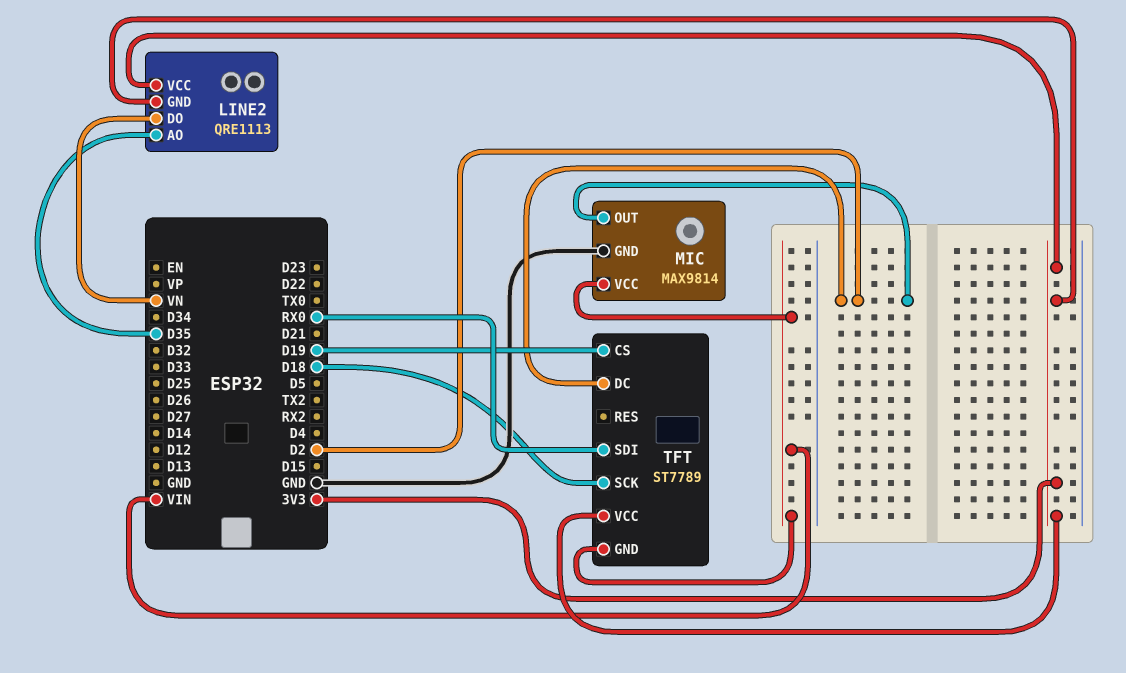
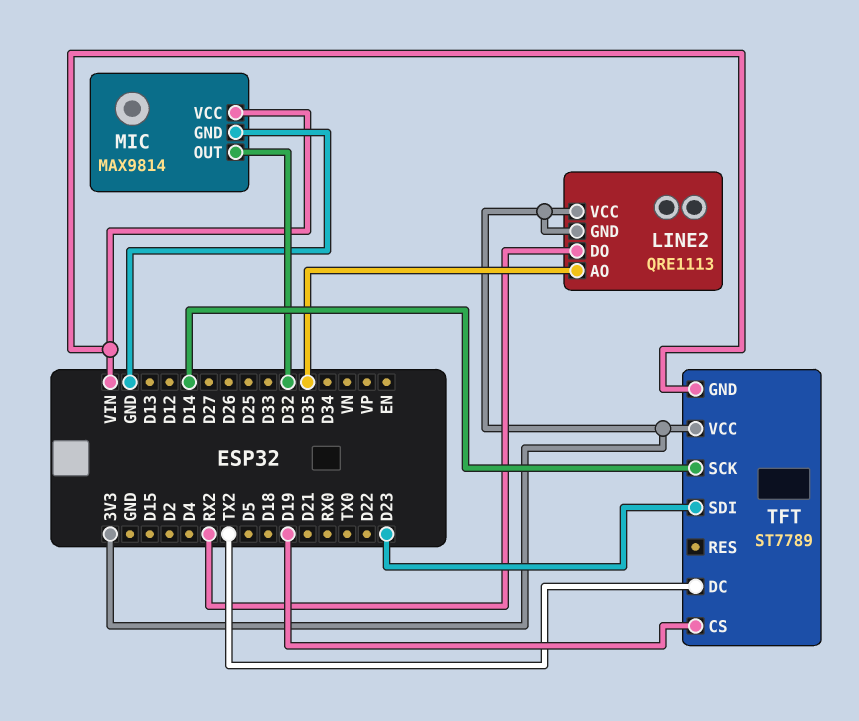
LINE2 pin DO: VN -> RX2
MIC pin OUT: D2 -> D32
TFT pin DC: D2 -> TX2
TFT pin SCK: D18 -> D14
TFT pin SDI: RX0 -> D23

